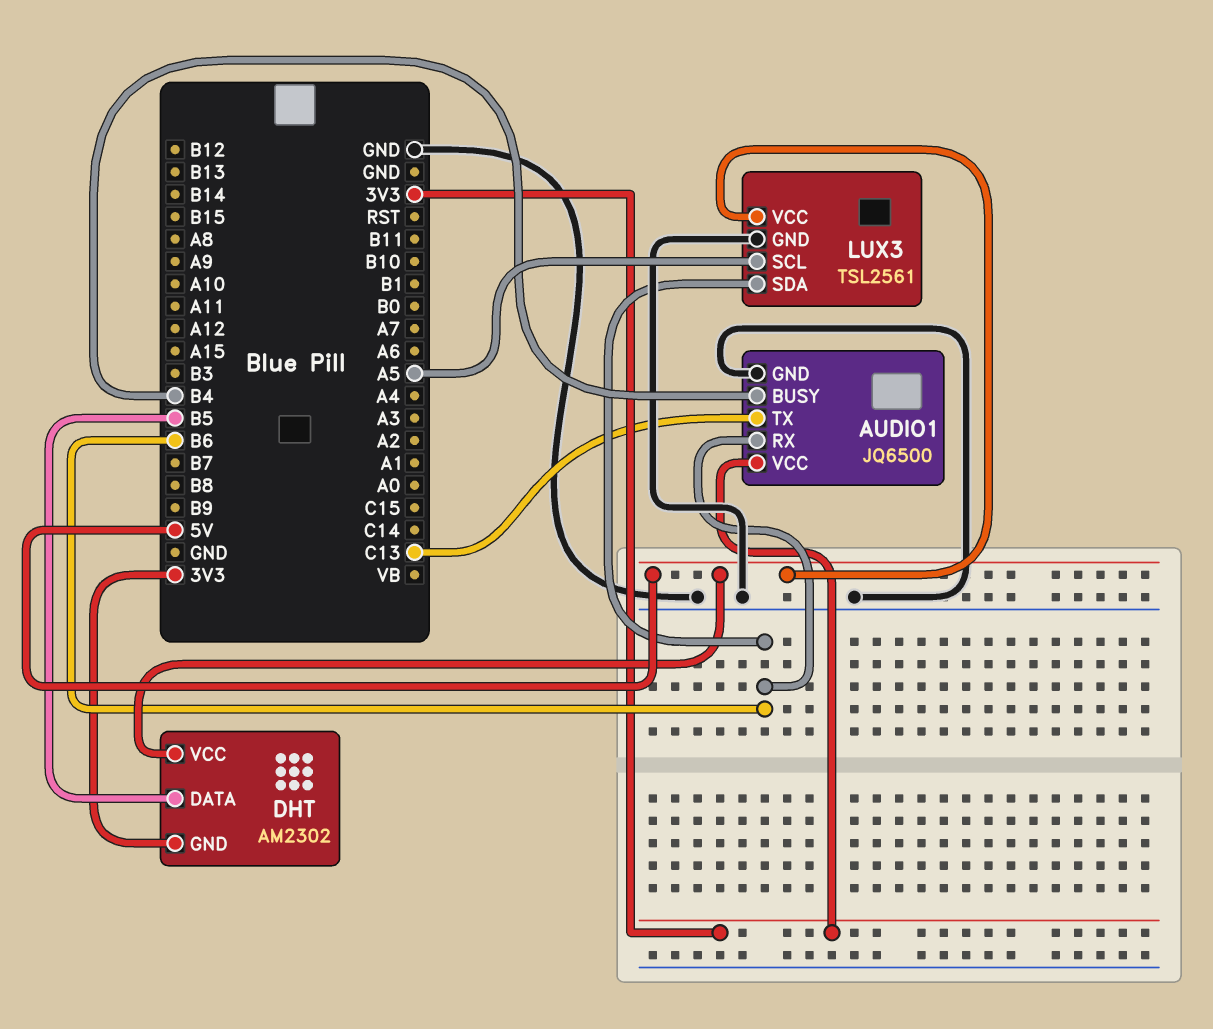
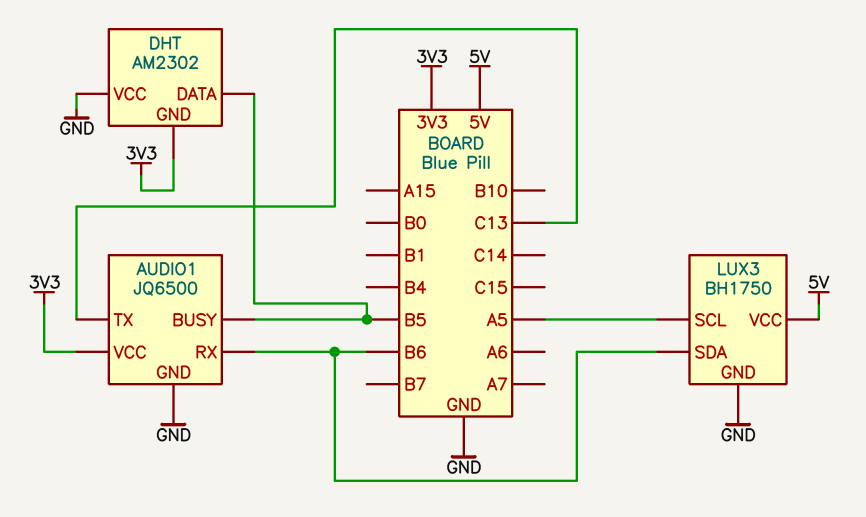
AUDIO1 pin BUSY: B4 -> B5
DHT pin VCC: 5V -> GND
LUX3: TSL2561 -> BH1750

